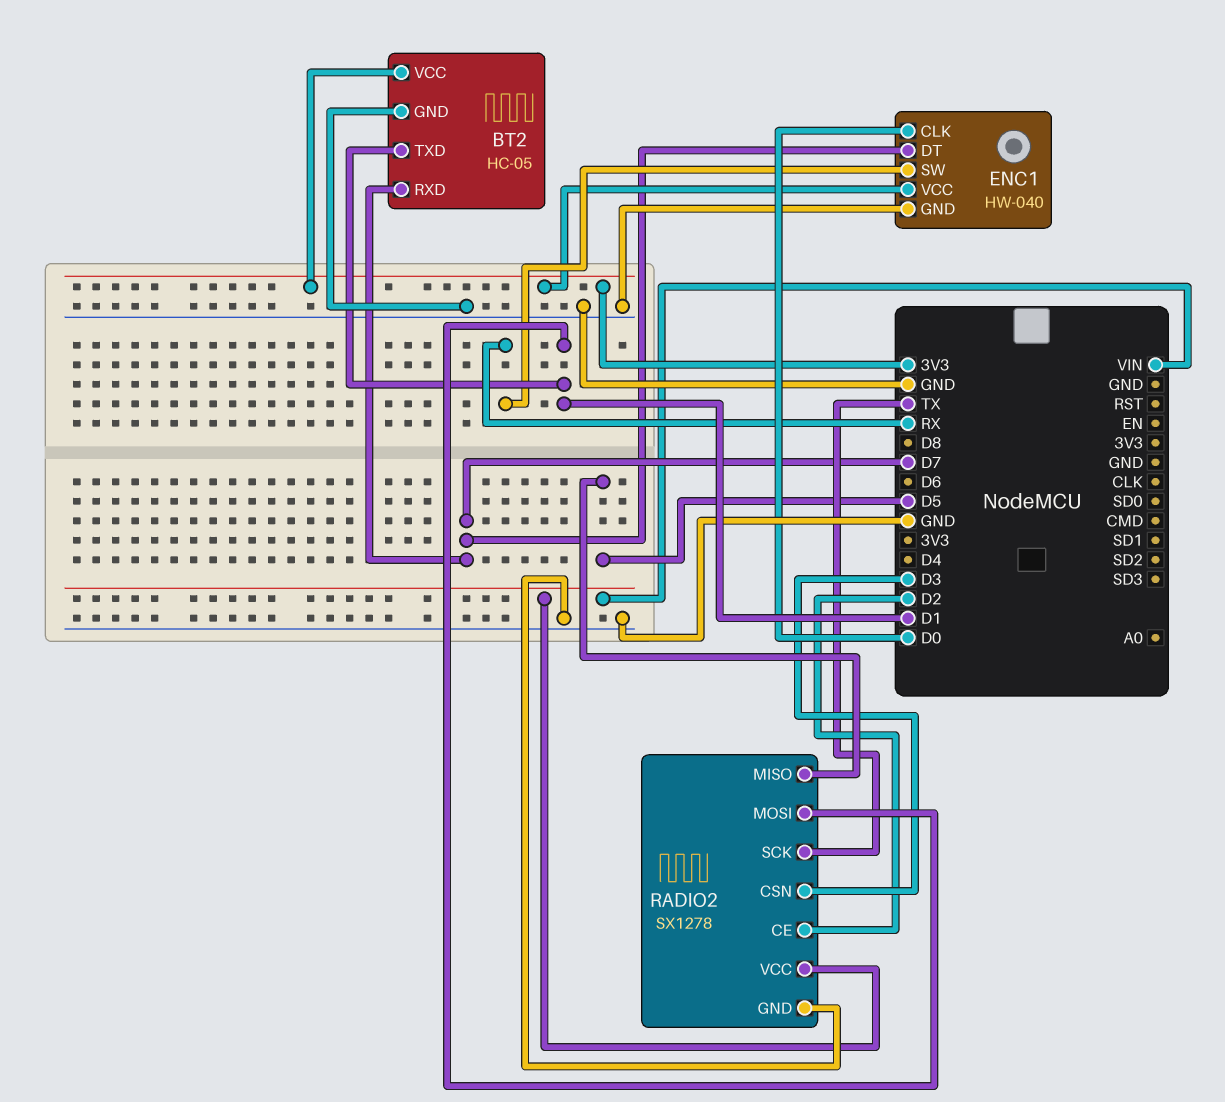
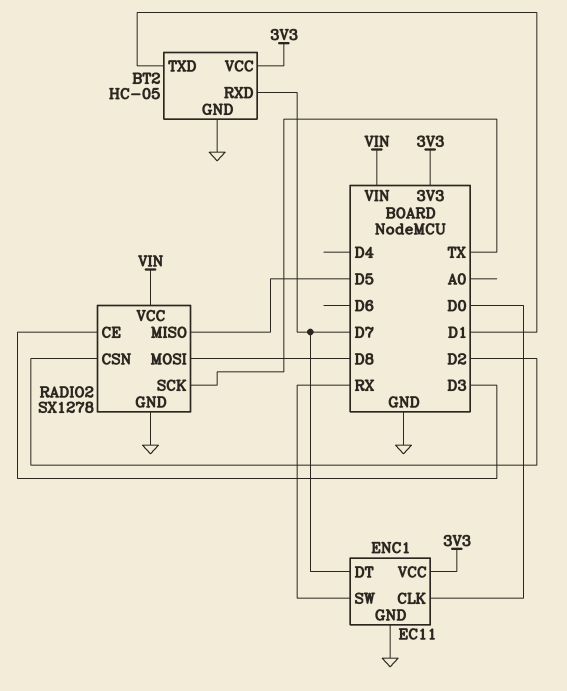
ENC1: HW-040 -> EC11
RADIO2 pin CE: D2 -> D3
RADIO2 pin CSN: D3 -> D2
RADIO2 pin MOSI: D1 -> D8

